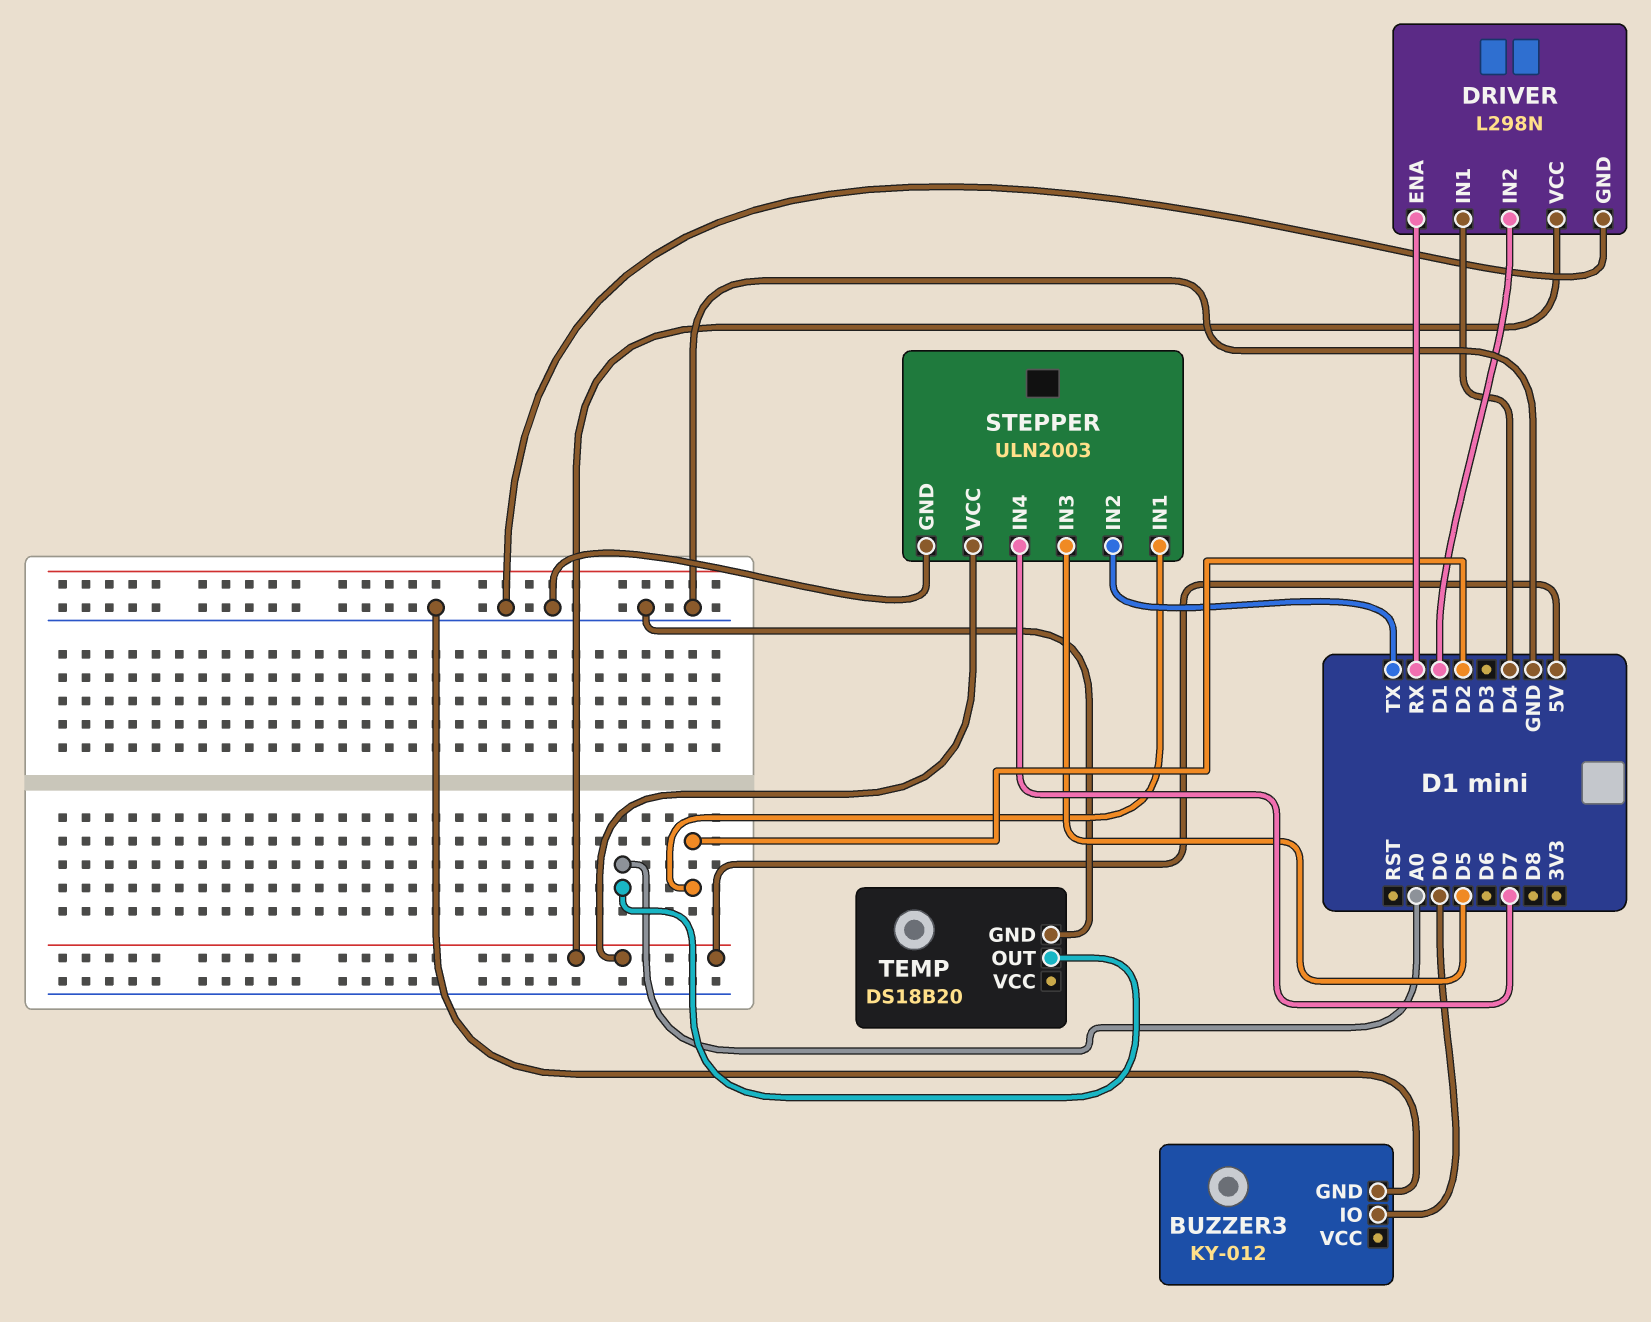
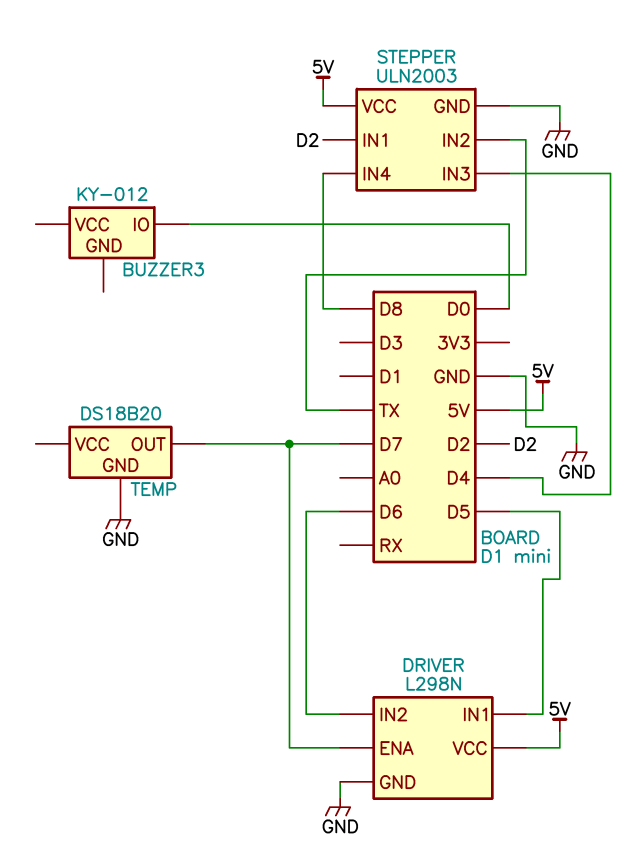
BUZZER3 pin GND: GND -> none
DRIVER pin ENA: RX -> D7
DRIVER pin IN1: D4 -> D5
DRIVER pin IN2: D1 -> D6
STEPPER pin IN3: D5 -> D4
STEPPER pin IN4: D7 -> D8
TEMP pin OUT: A0 -> D7

